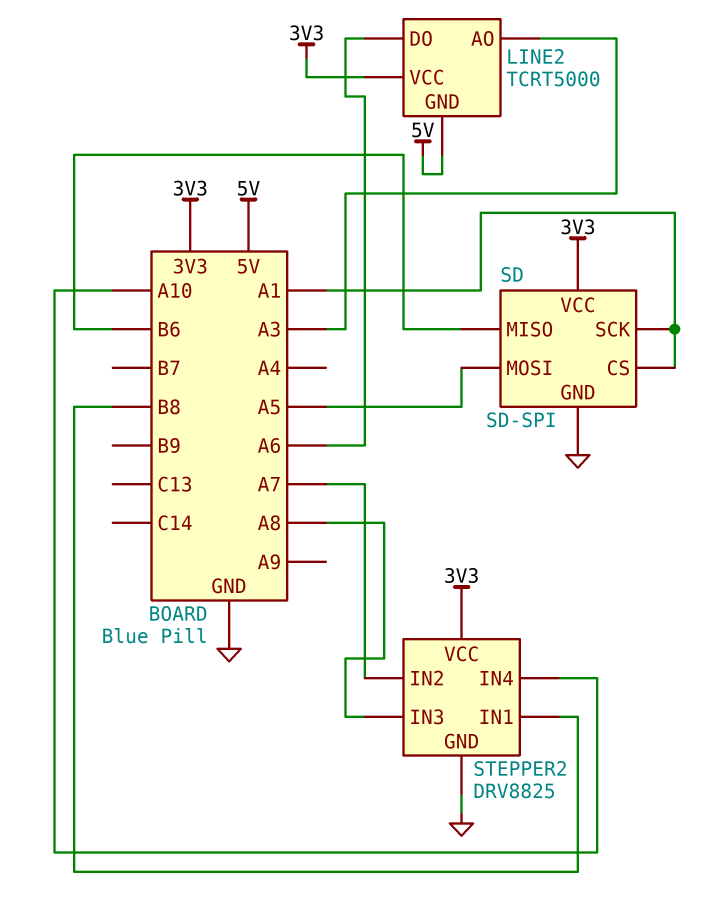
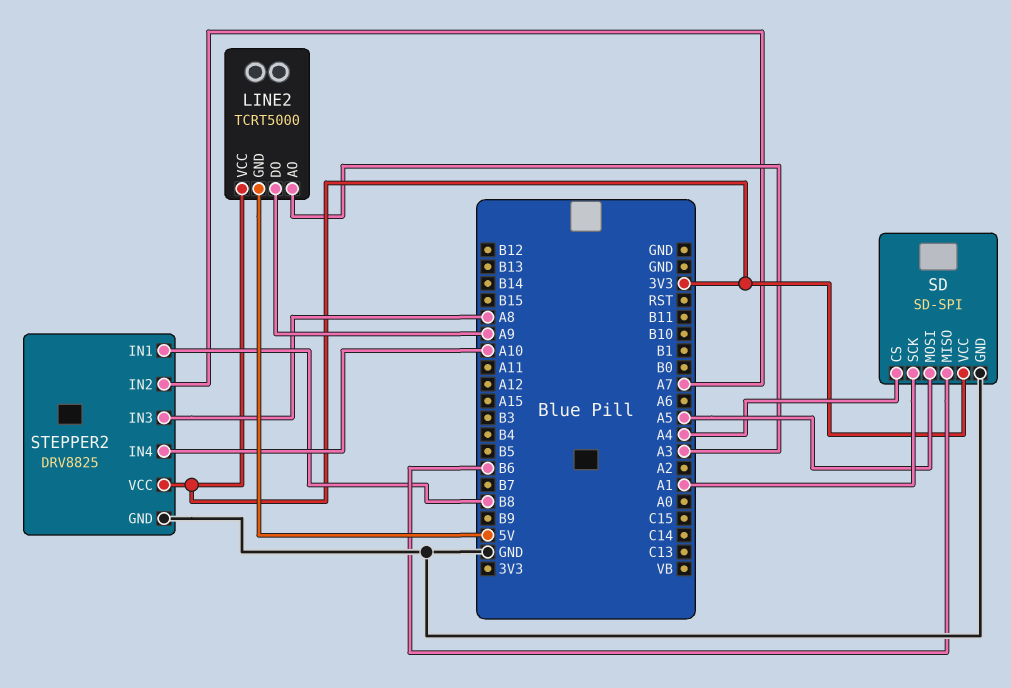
LINE2 pin DO: A6 -> A9
SD pin CS: A1 -> A4

